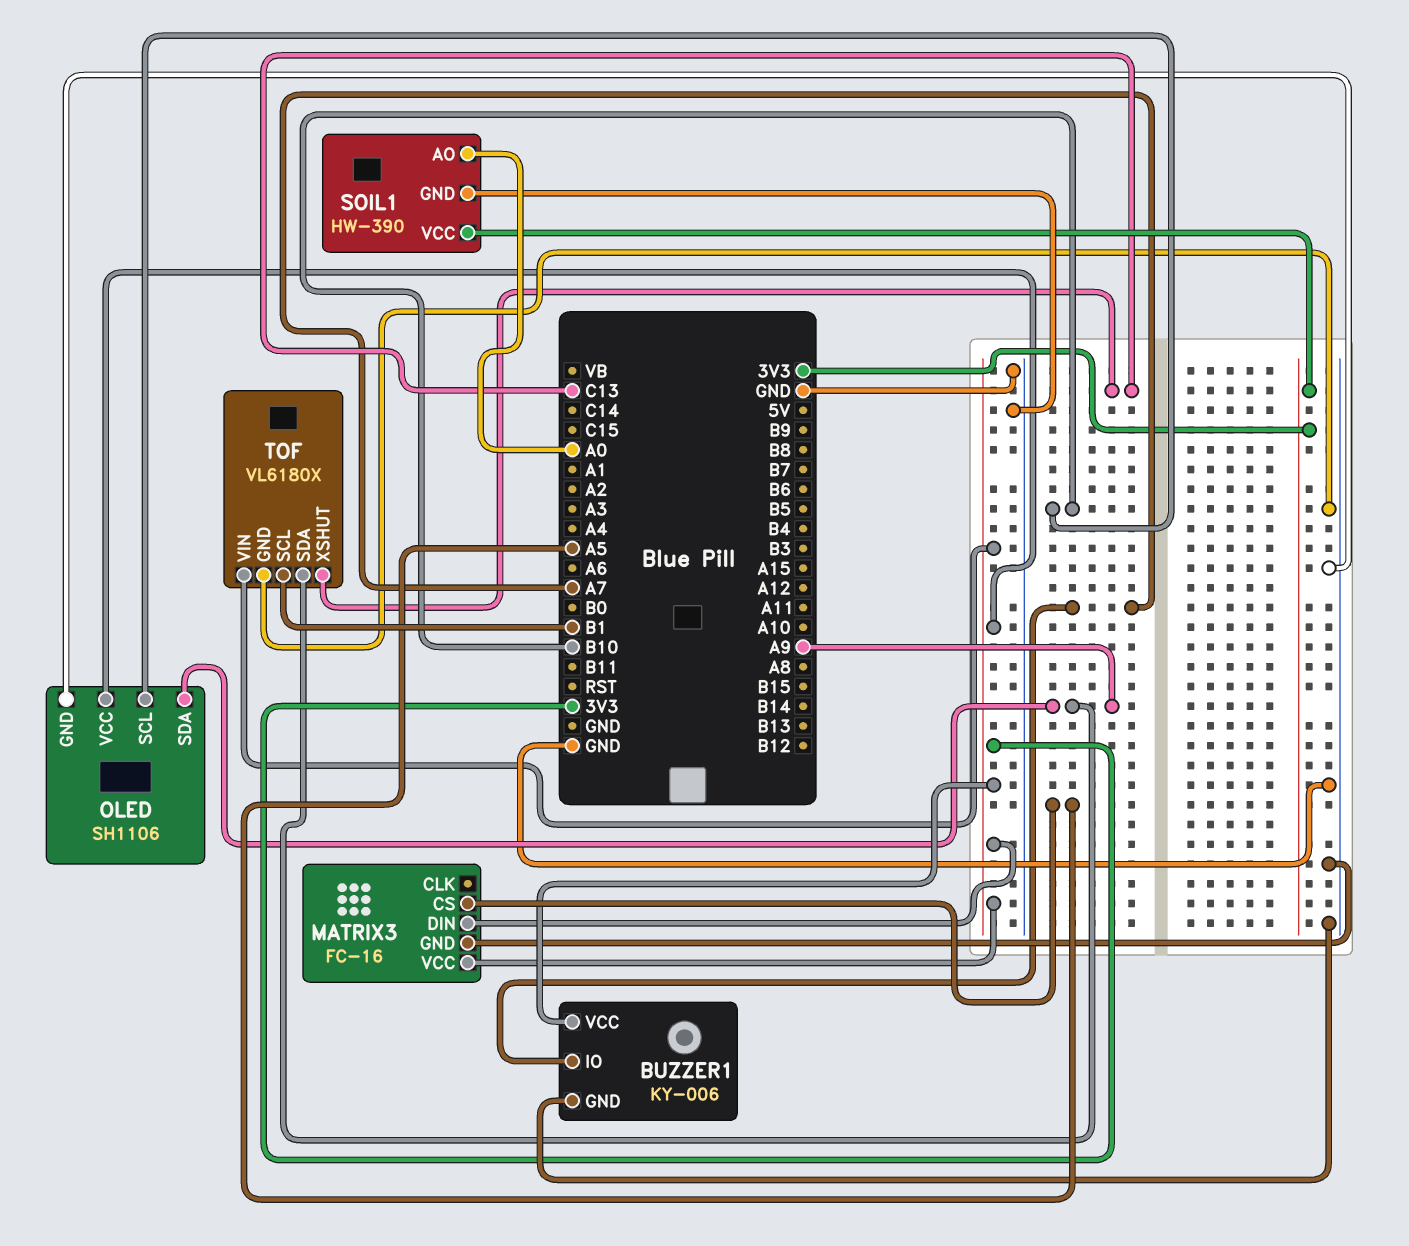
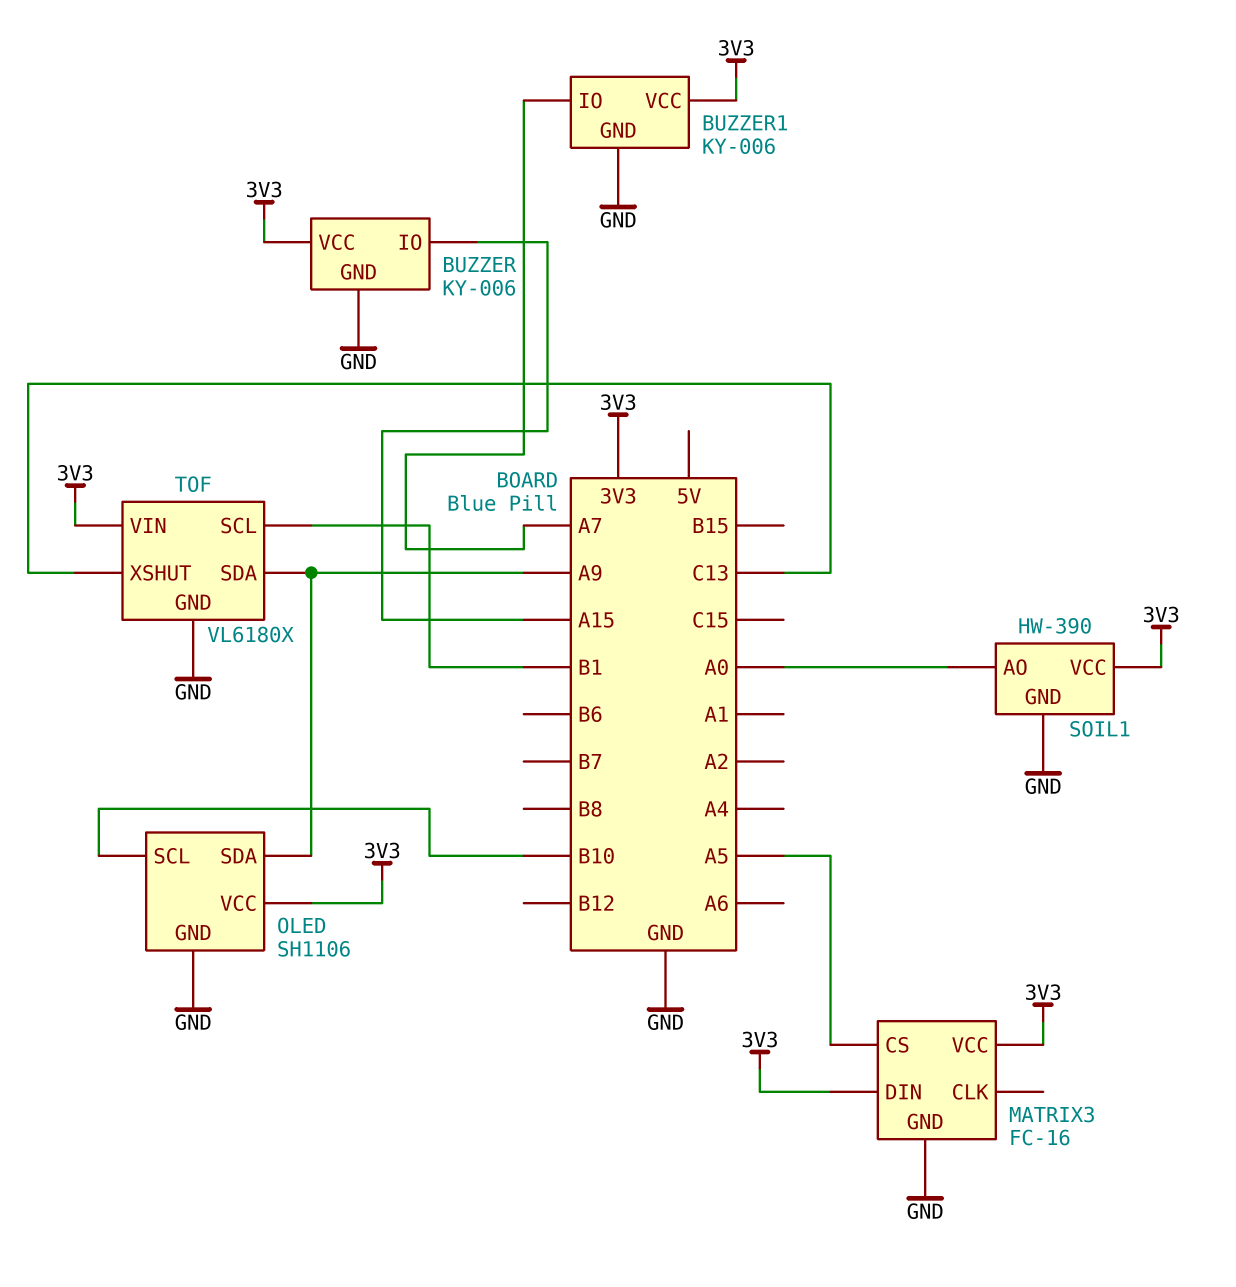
BUZZER: none -> KY-006
BUZZER pin GND: none -> GND
BUZZER pin IO: none -> A15
BUZZER pin VCC: none -> 3V3

